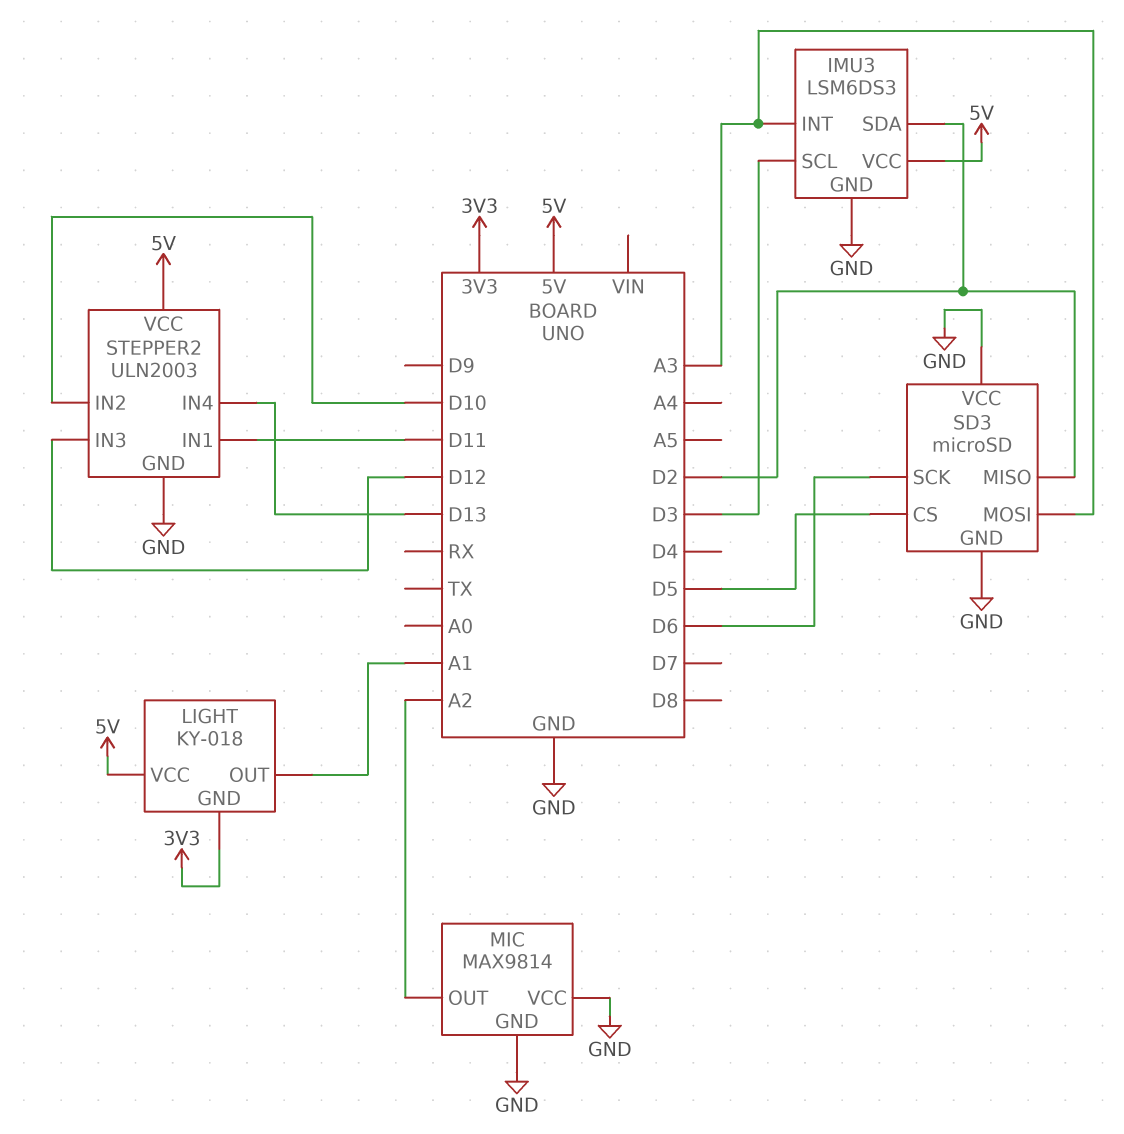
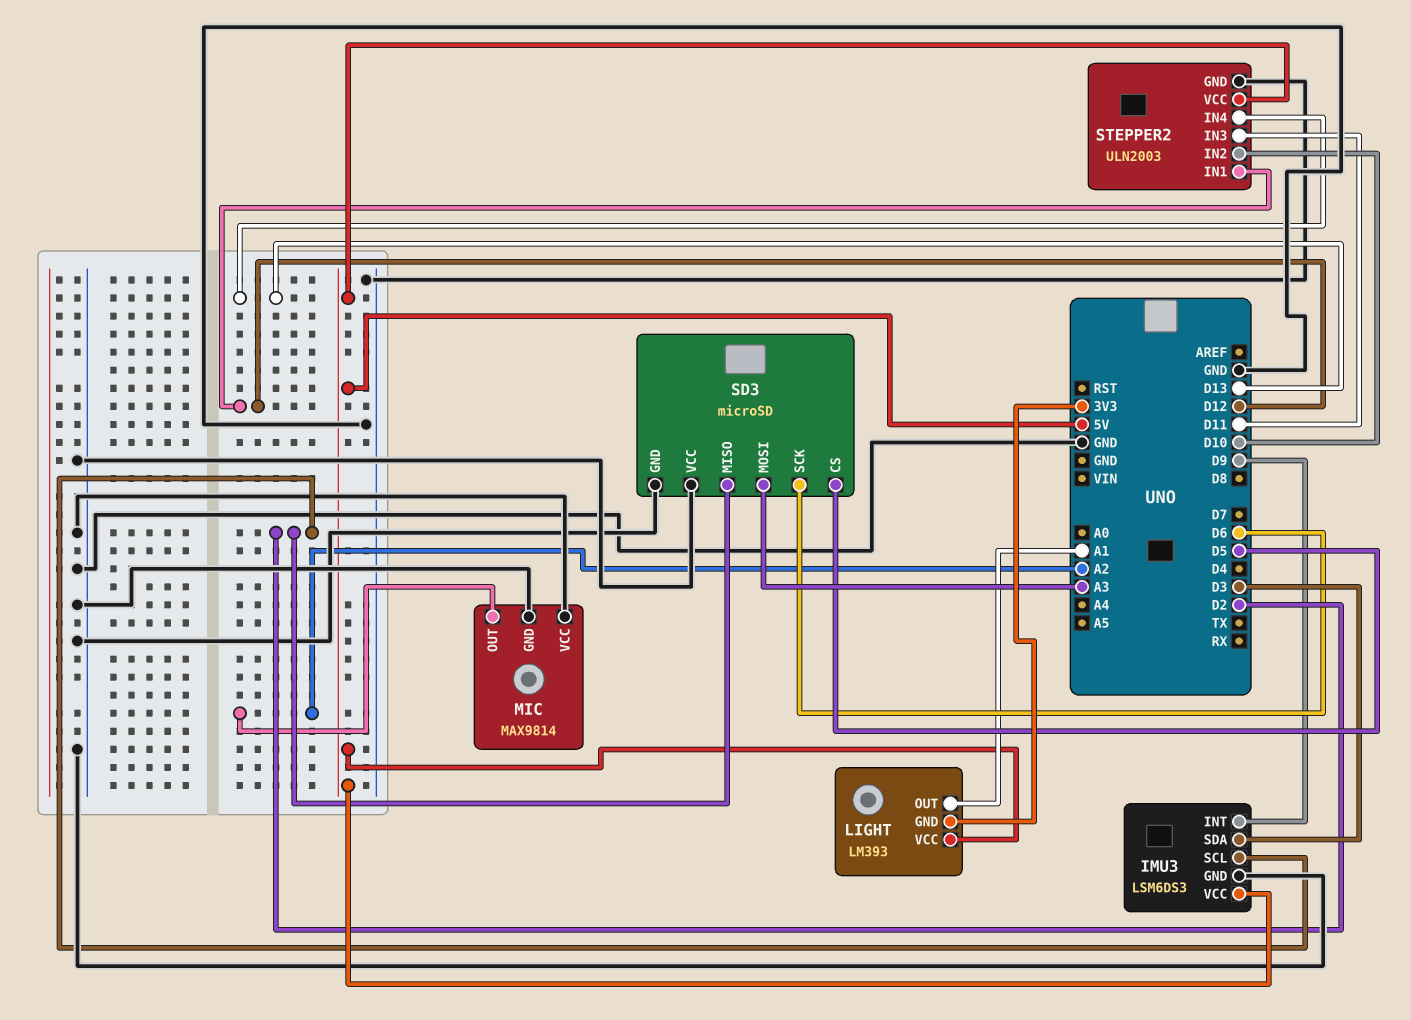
IMU3 pin INT: A3 -> D9
IMU3 pin SCL: D3 -> D2
IMU3 pin SDA: D2 -> D3
LIGHT: KY-018 -> LM393
STEPPER2 pin IN1: D11 -> D12
STEPPER2 pin IN3: D12 -> D11

